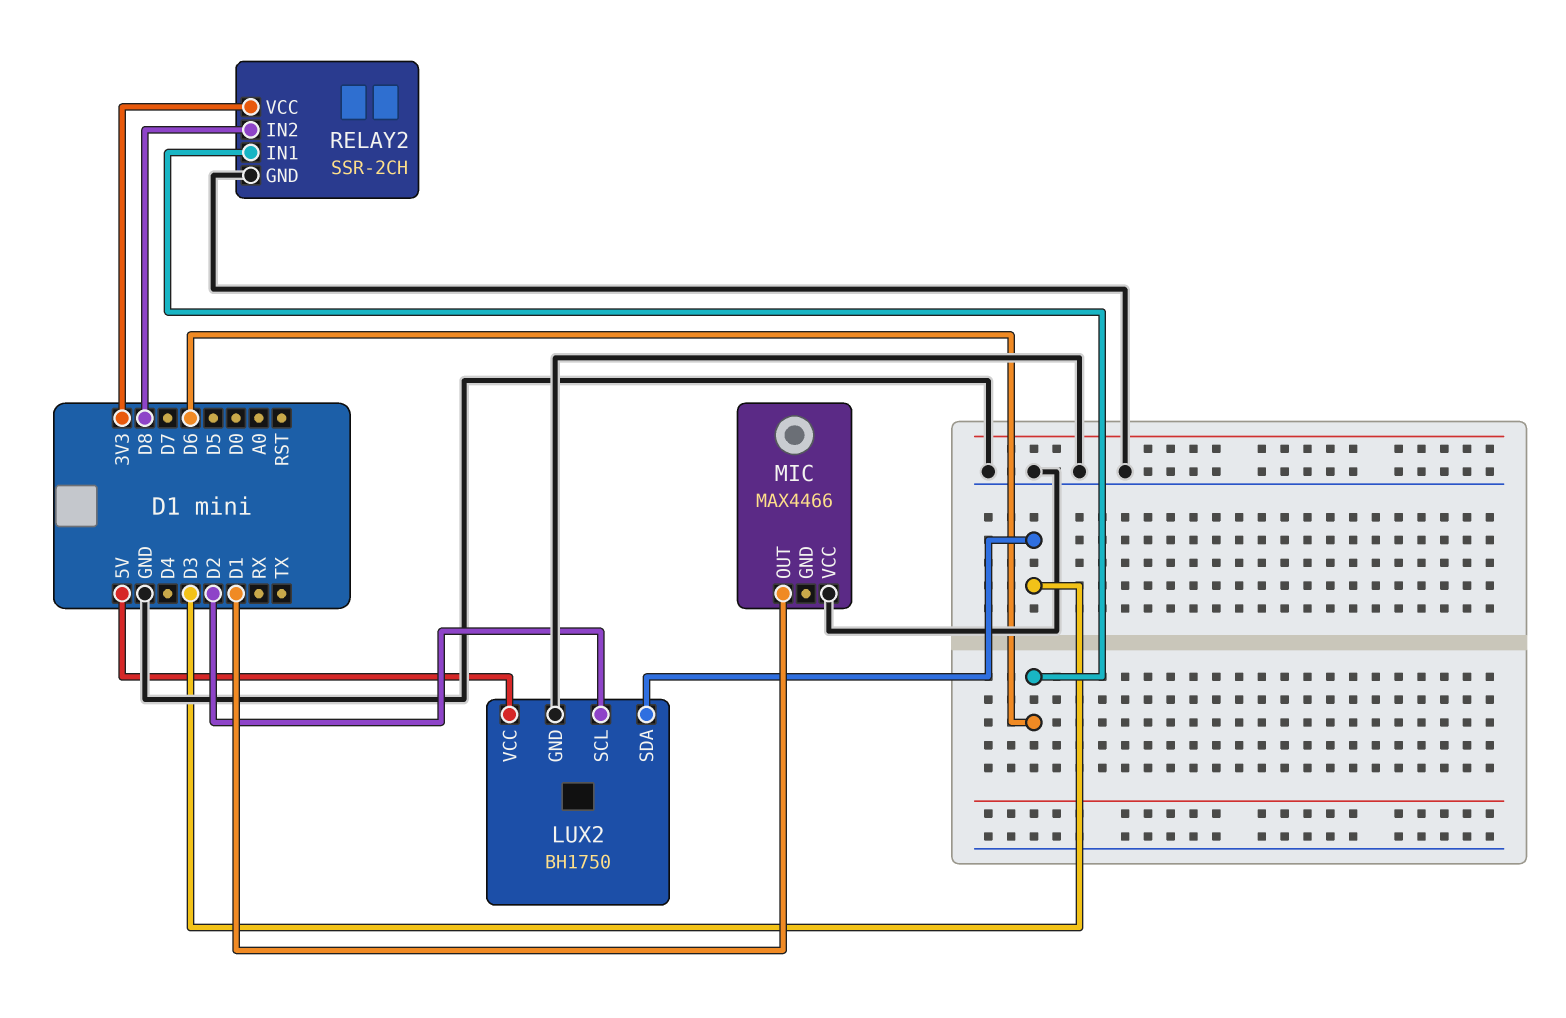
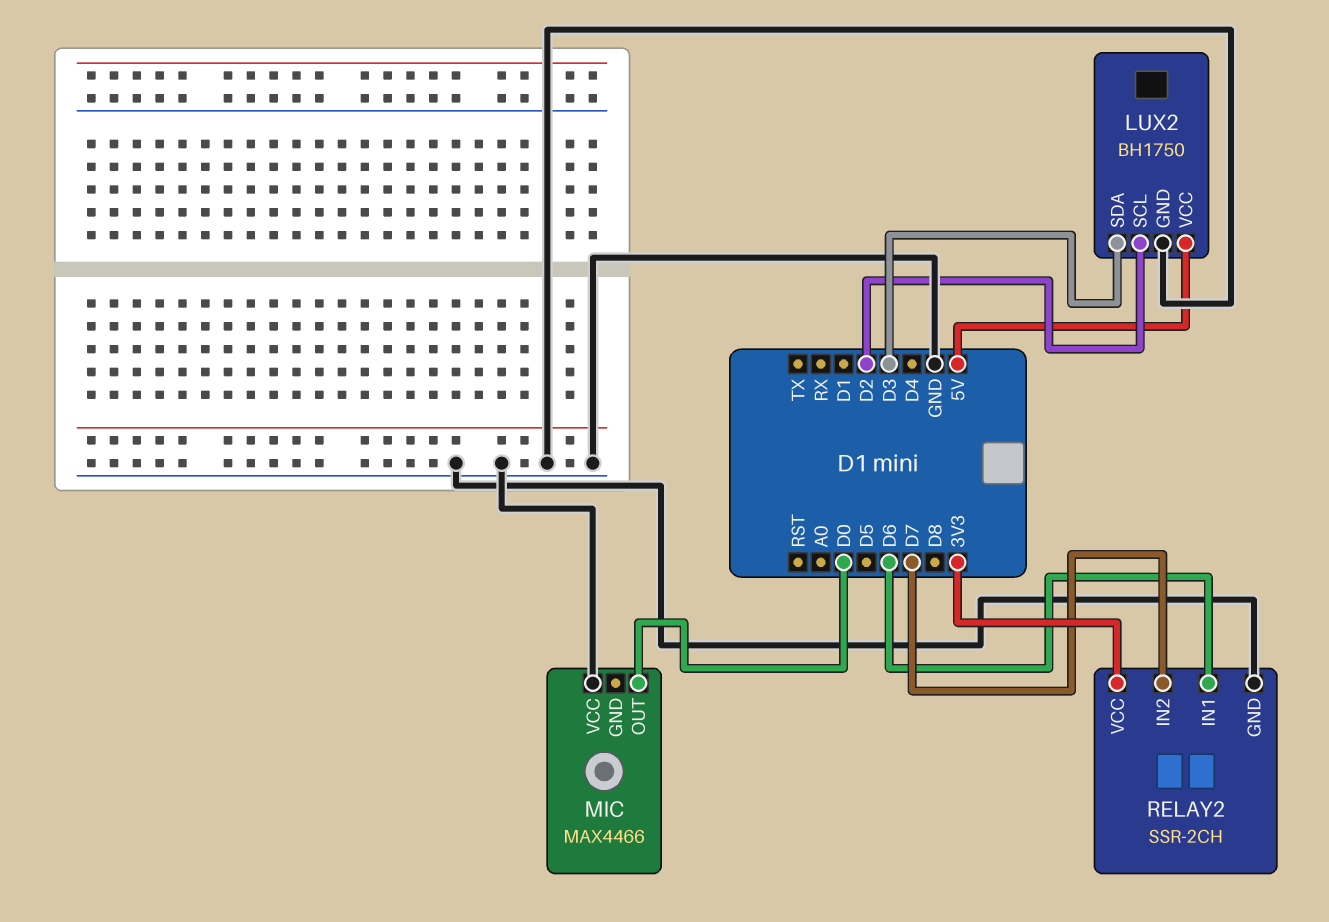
MIC pin OUT: D1 -> D0
RELAY2 pin IN2: D8 -> D7

